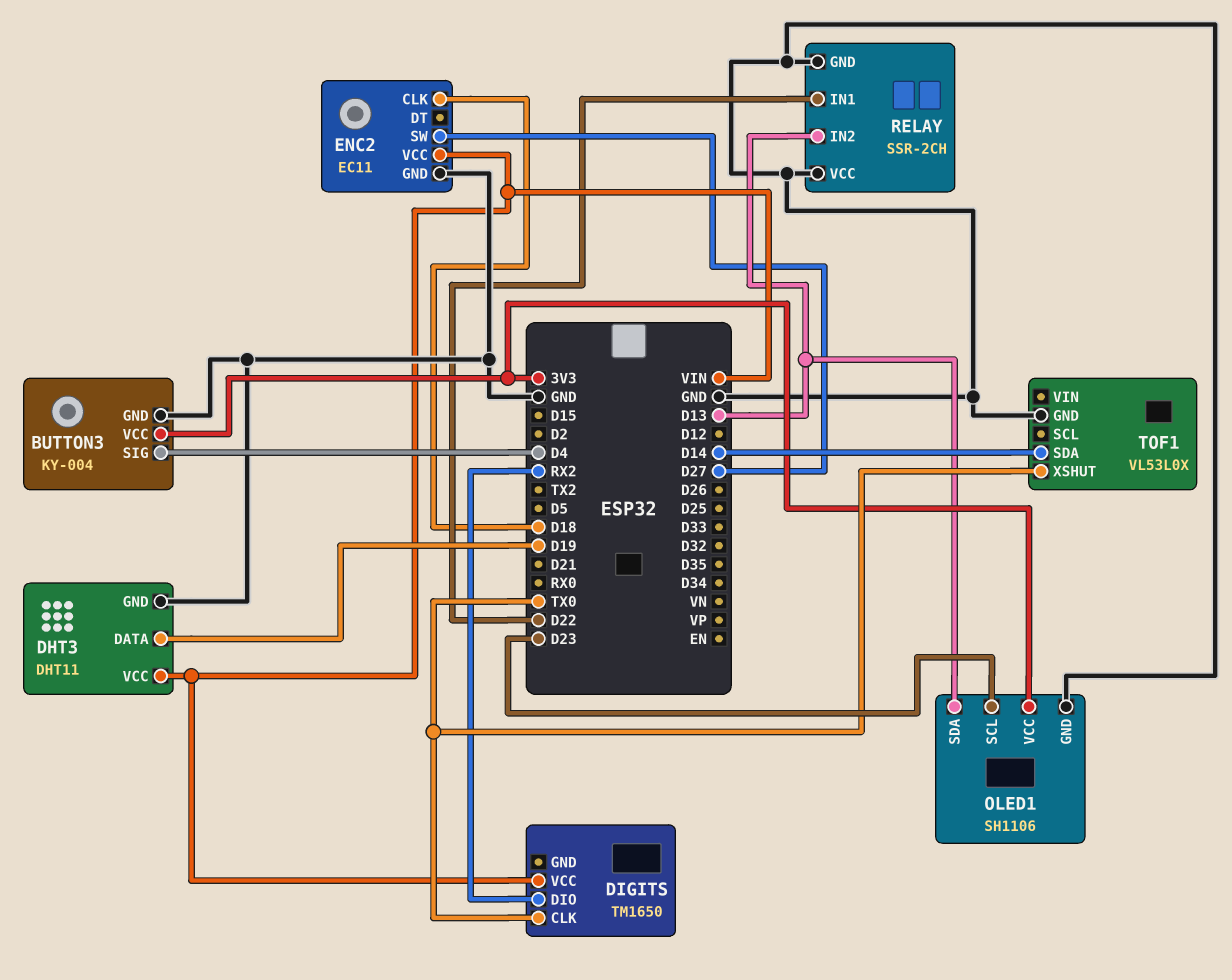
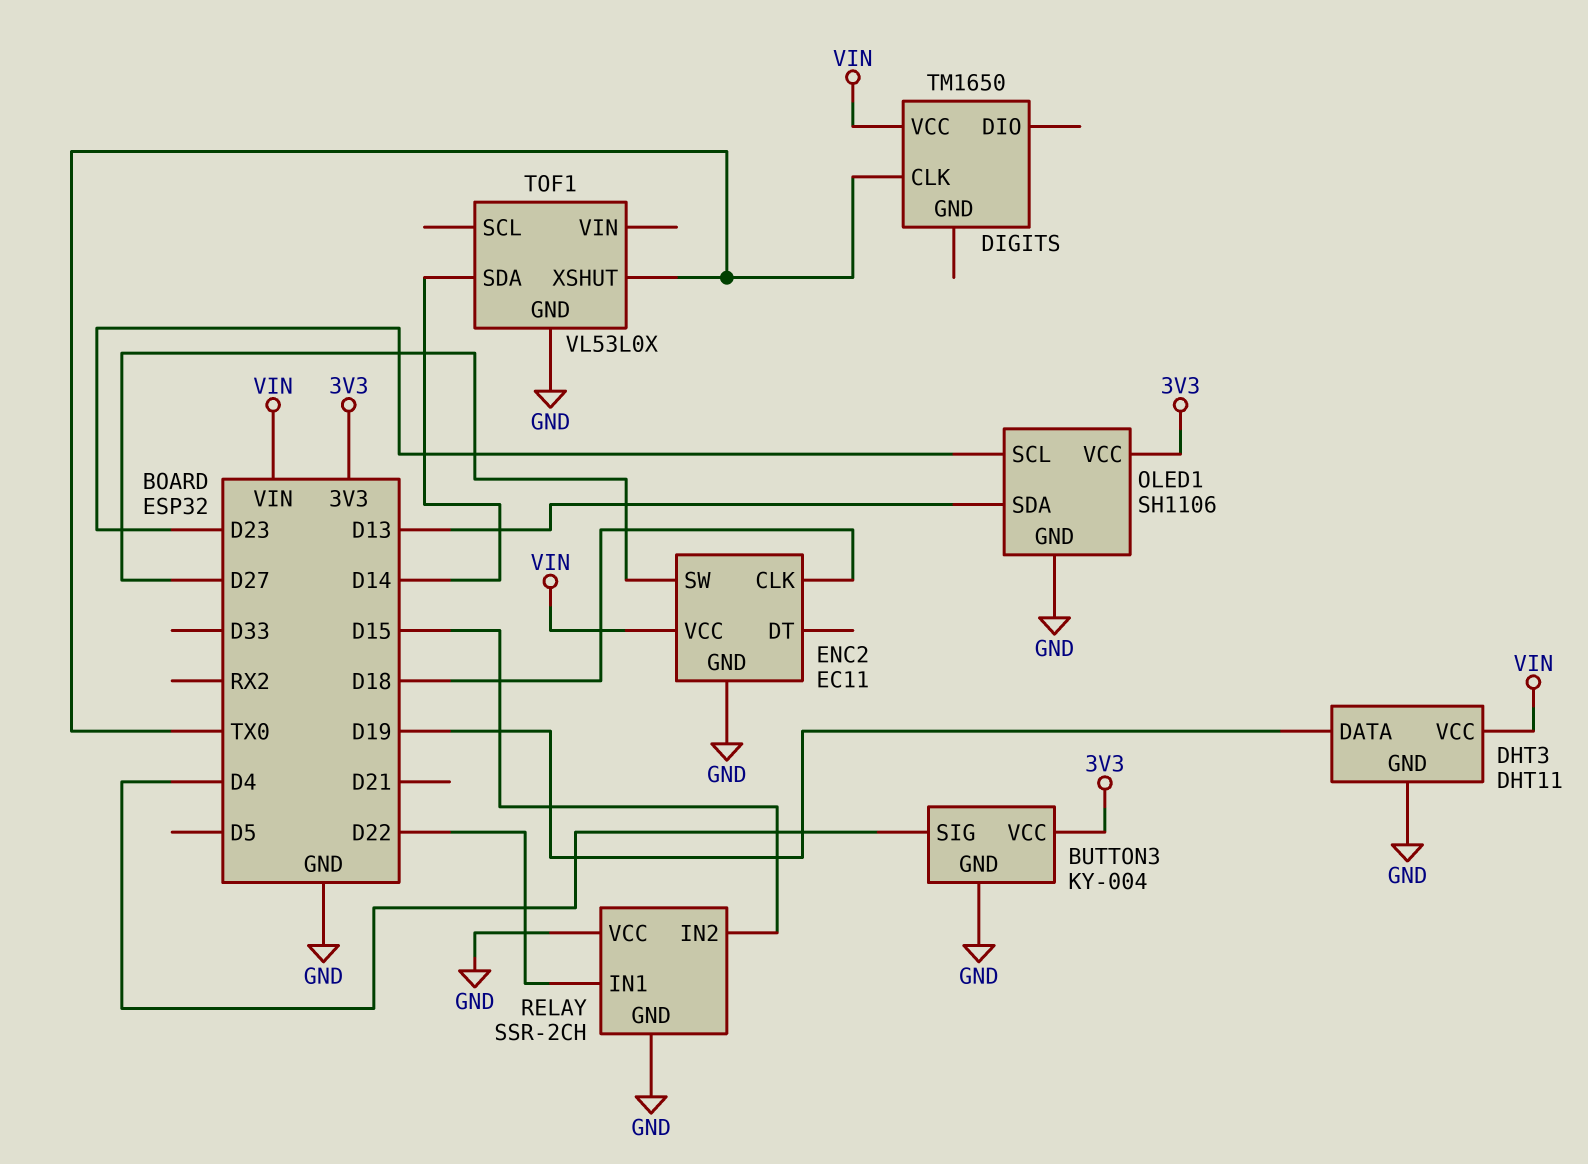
DIGITS pin DIO: RX2 -> none
RELAY pin IN2: D13 -> D15

